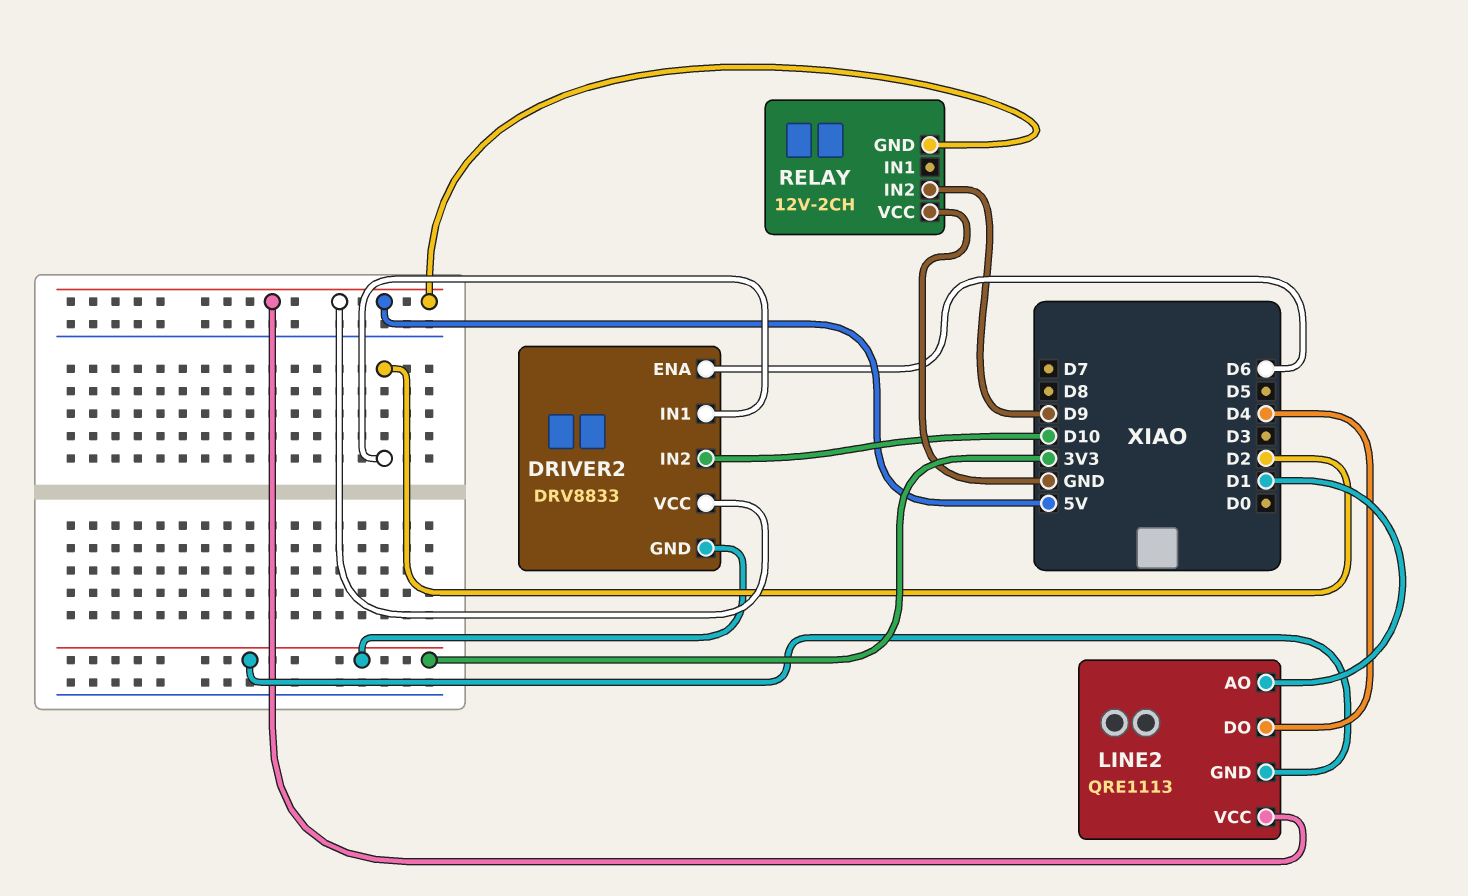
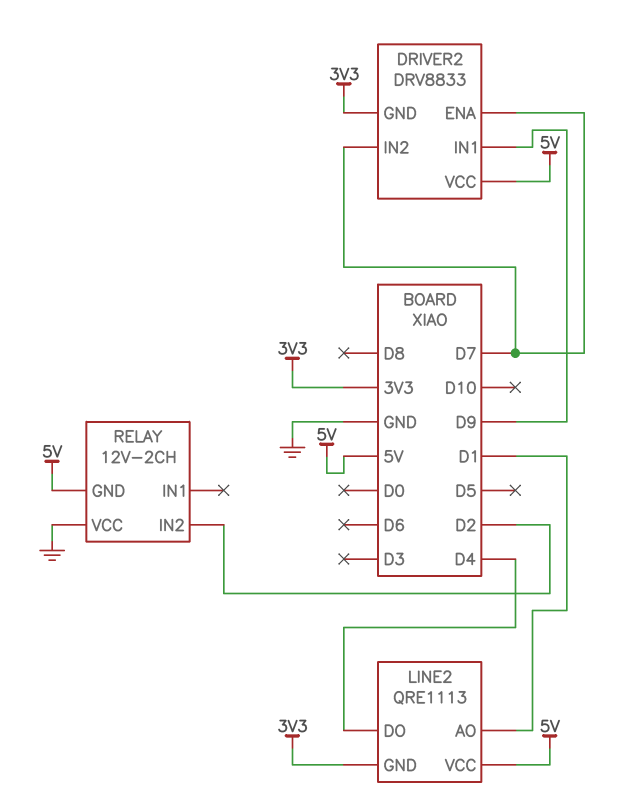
DRIVER2 pin ENA: D6 -> D7
DRIVER2 pin IN1: D2 -> D9
DRIVER2 pin IN2: D10 -> D7
RELAY pin IN2: D9 -> D2

